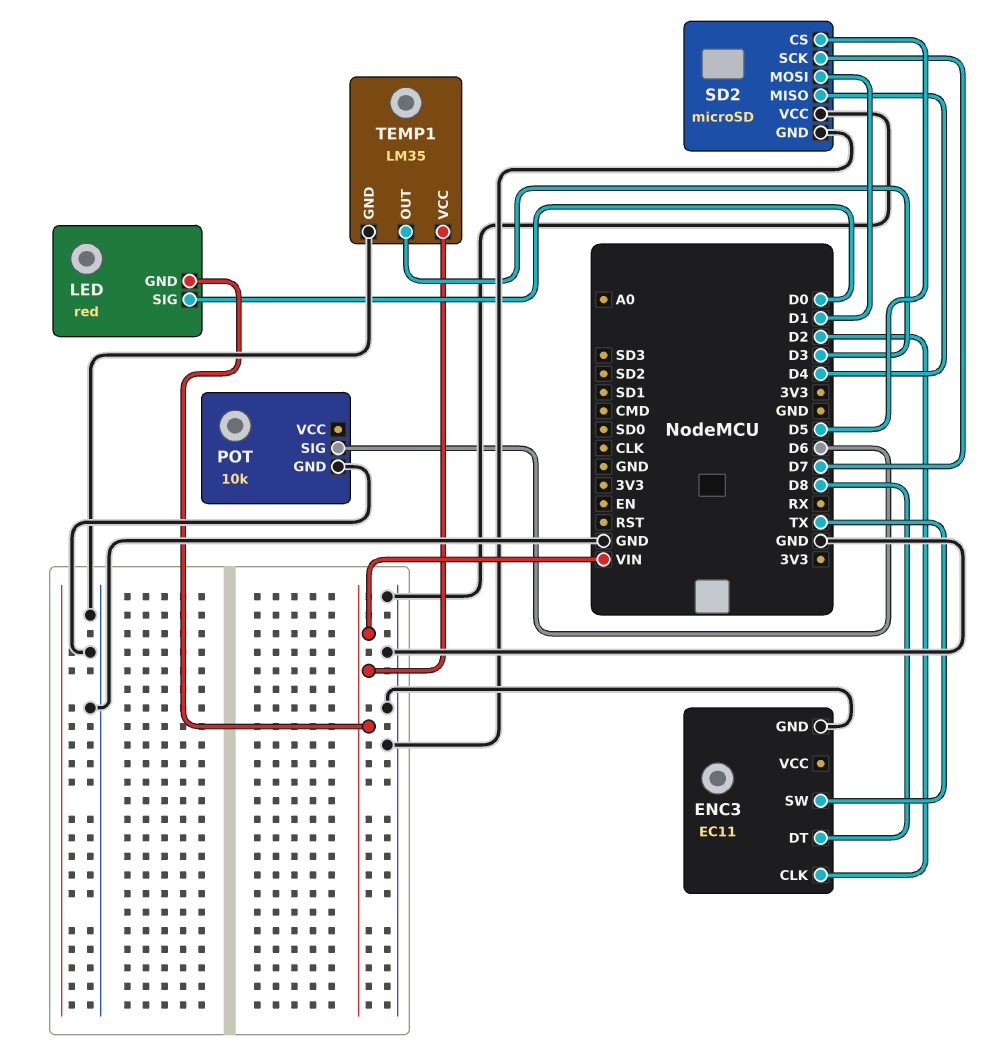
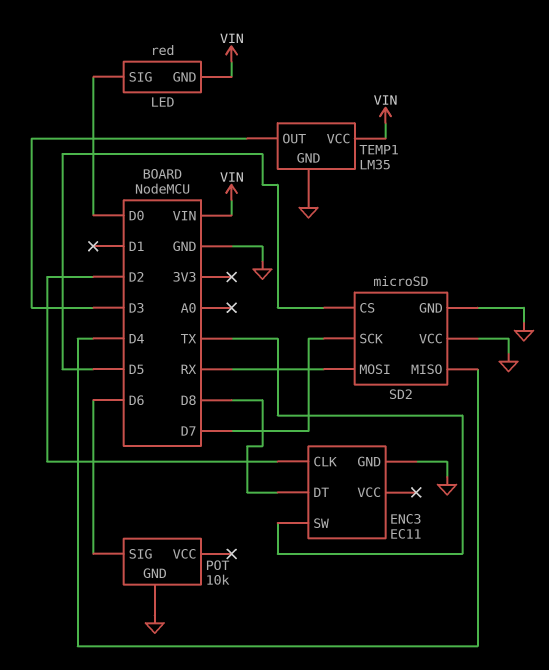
SD2 pin MOSI: D1 -> RX

